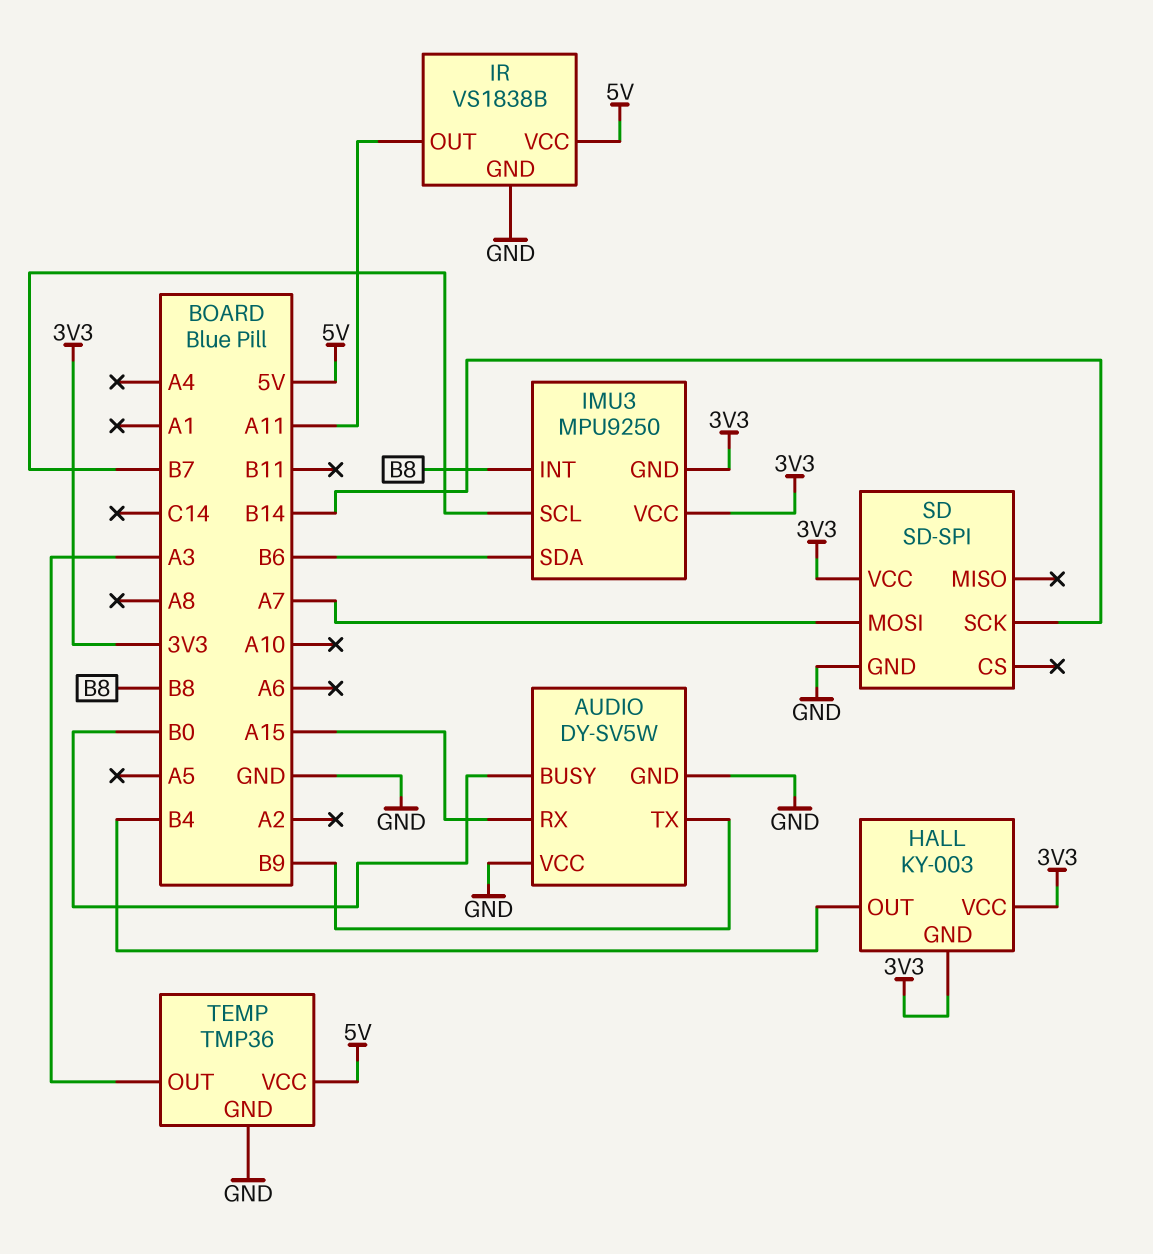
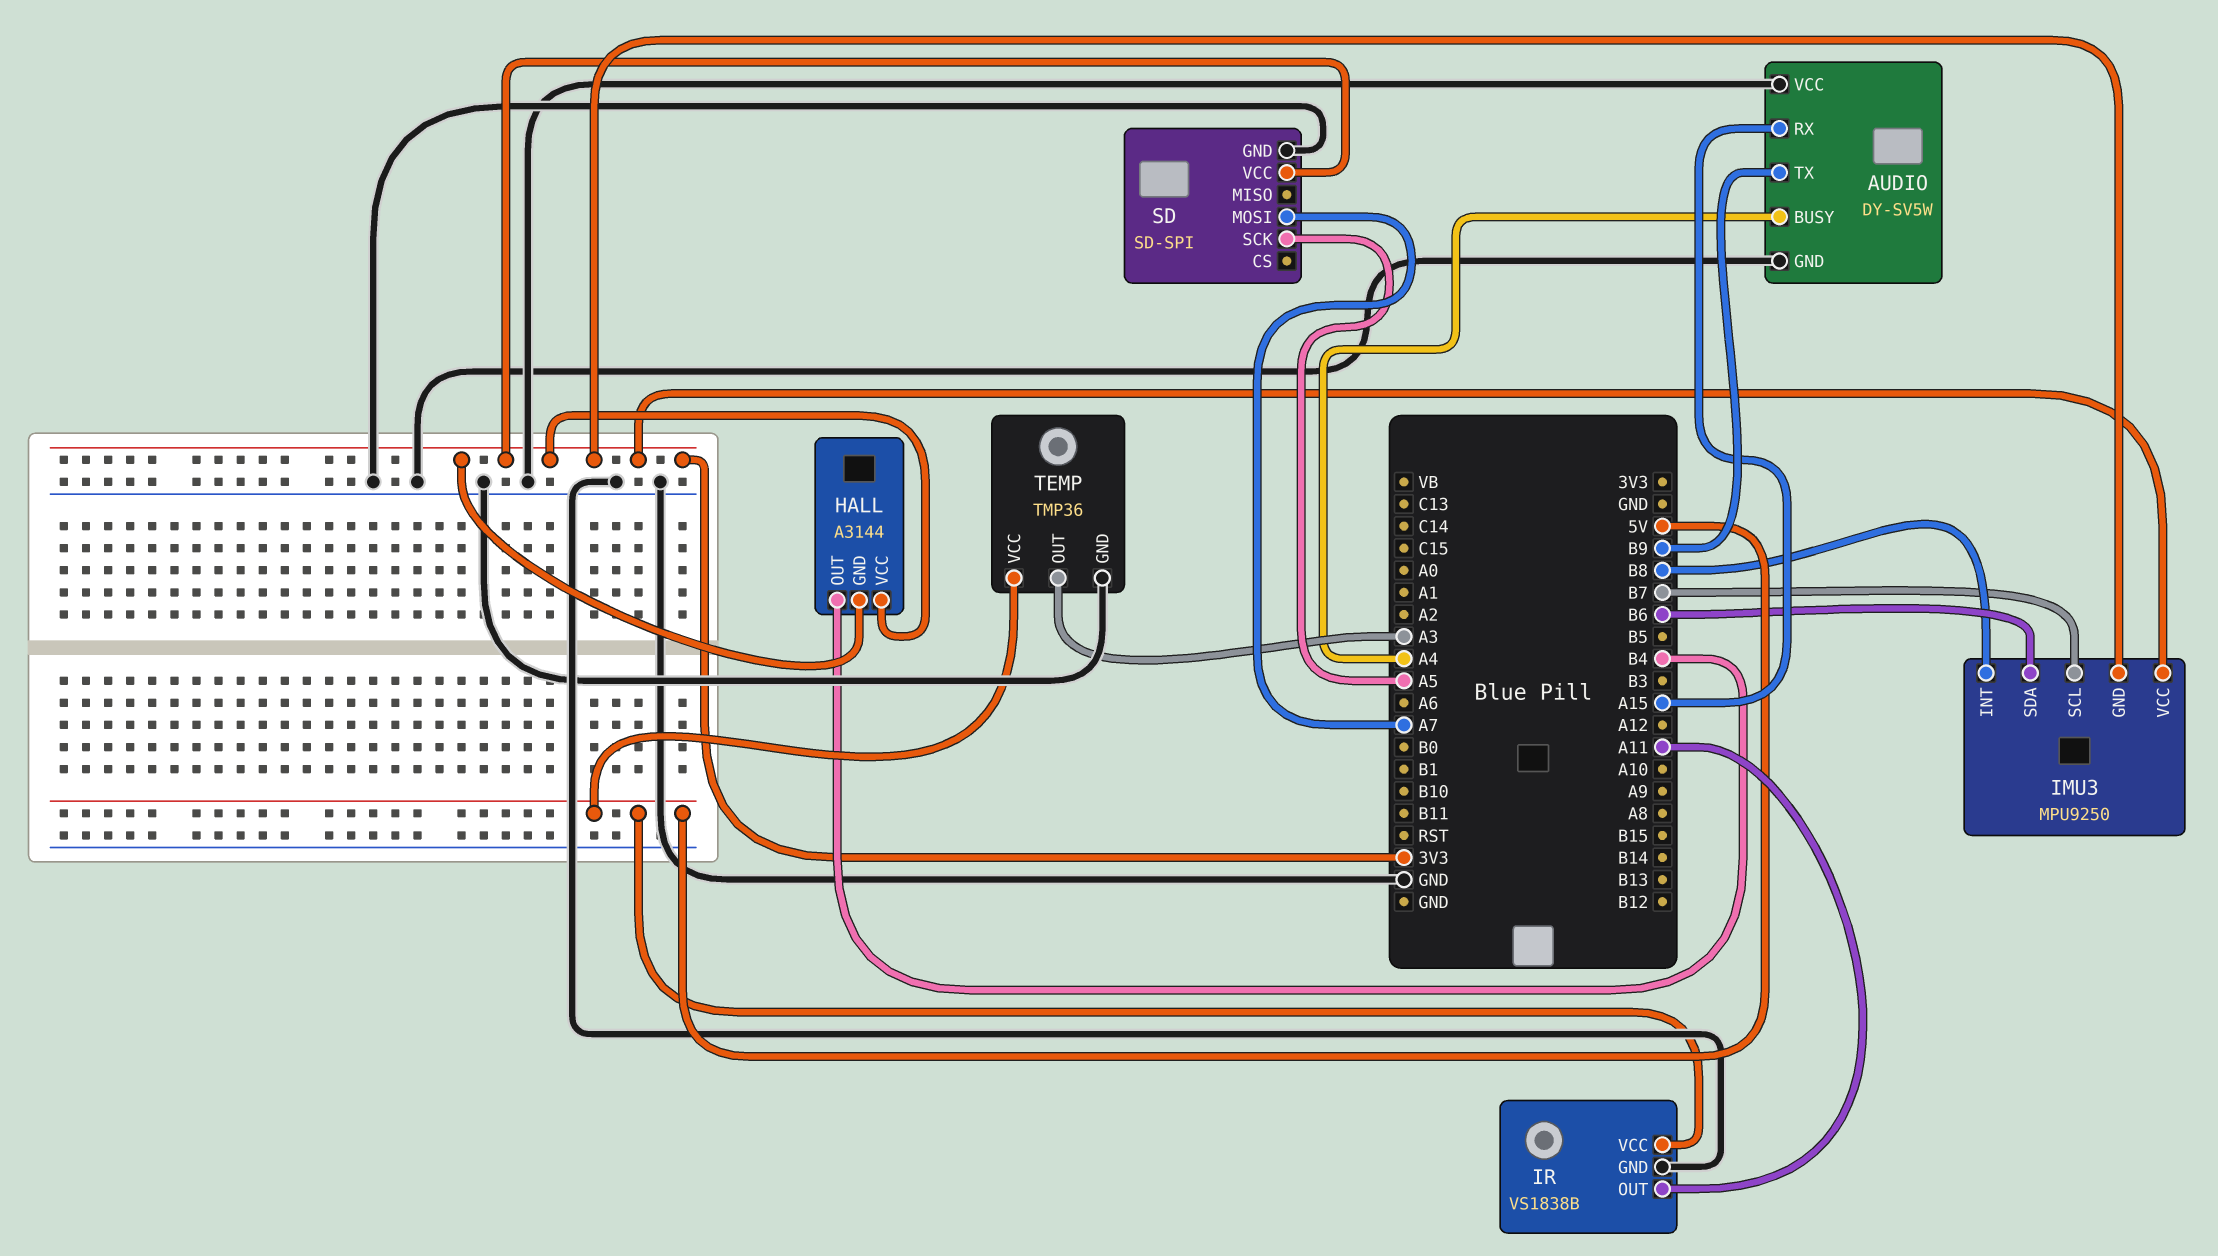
AUDIO pin BUSY: B0 -> A4
HALL: KY-003 -> A3144
SD pin SCK: B14 -> A5

